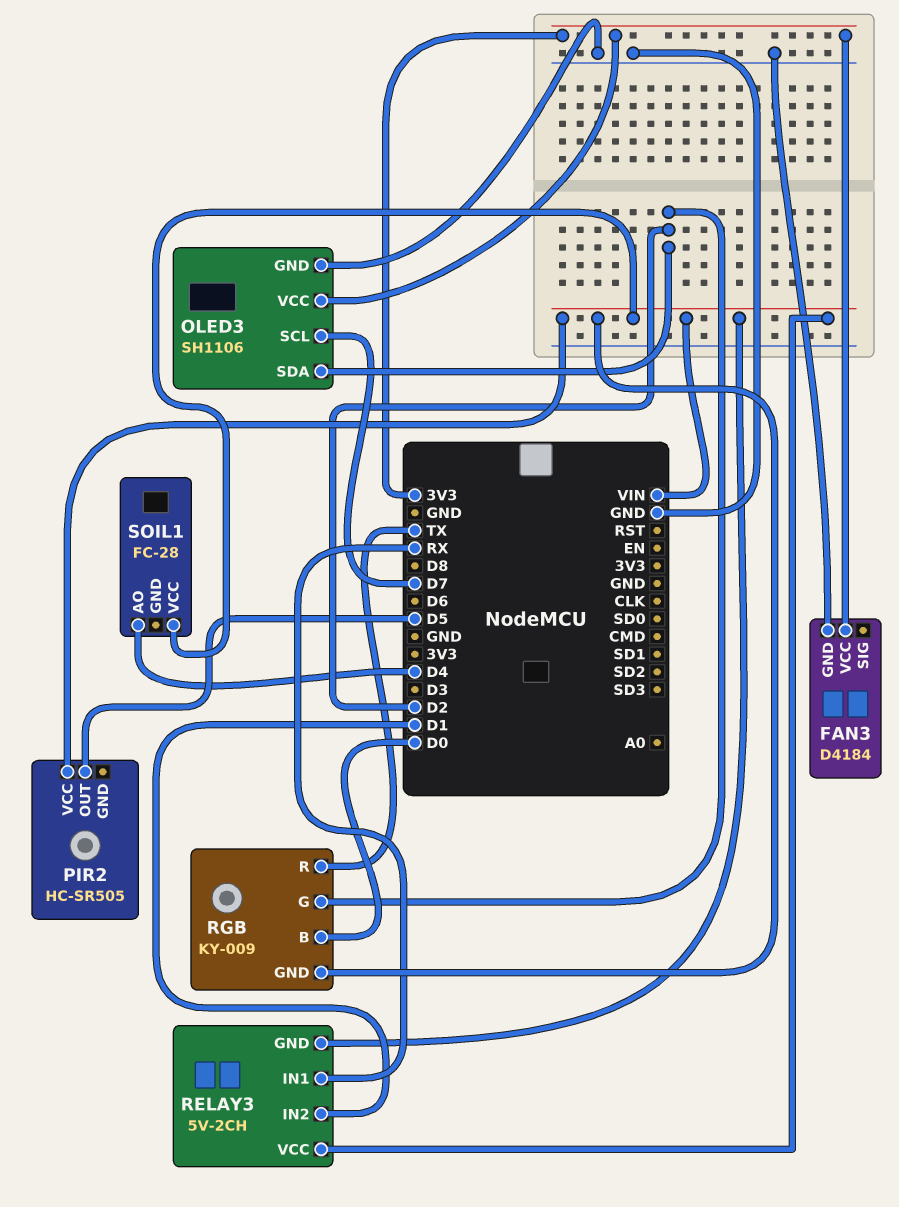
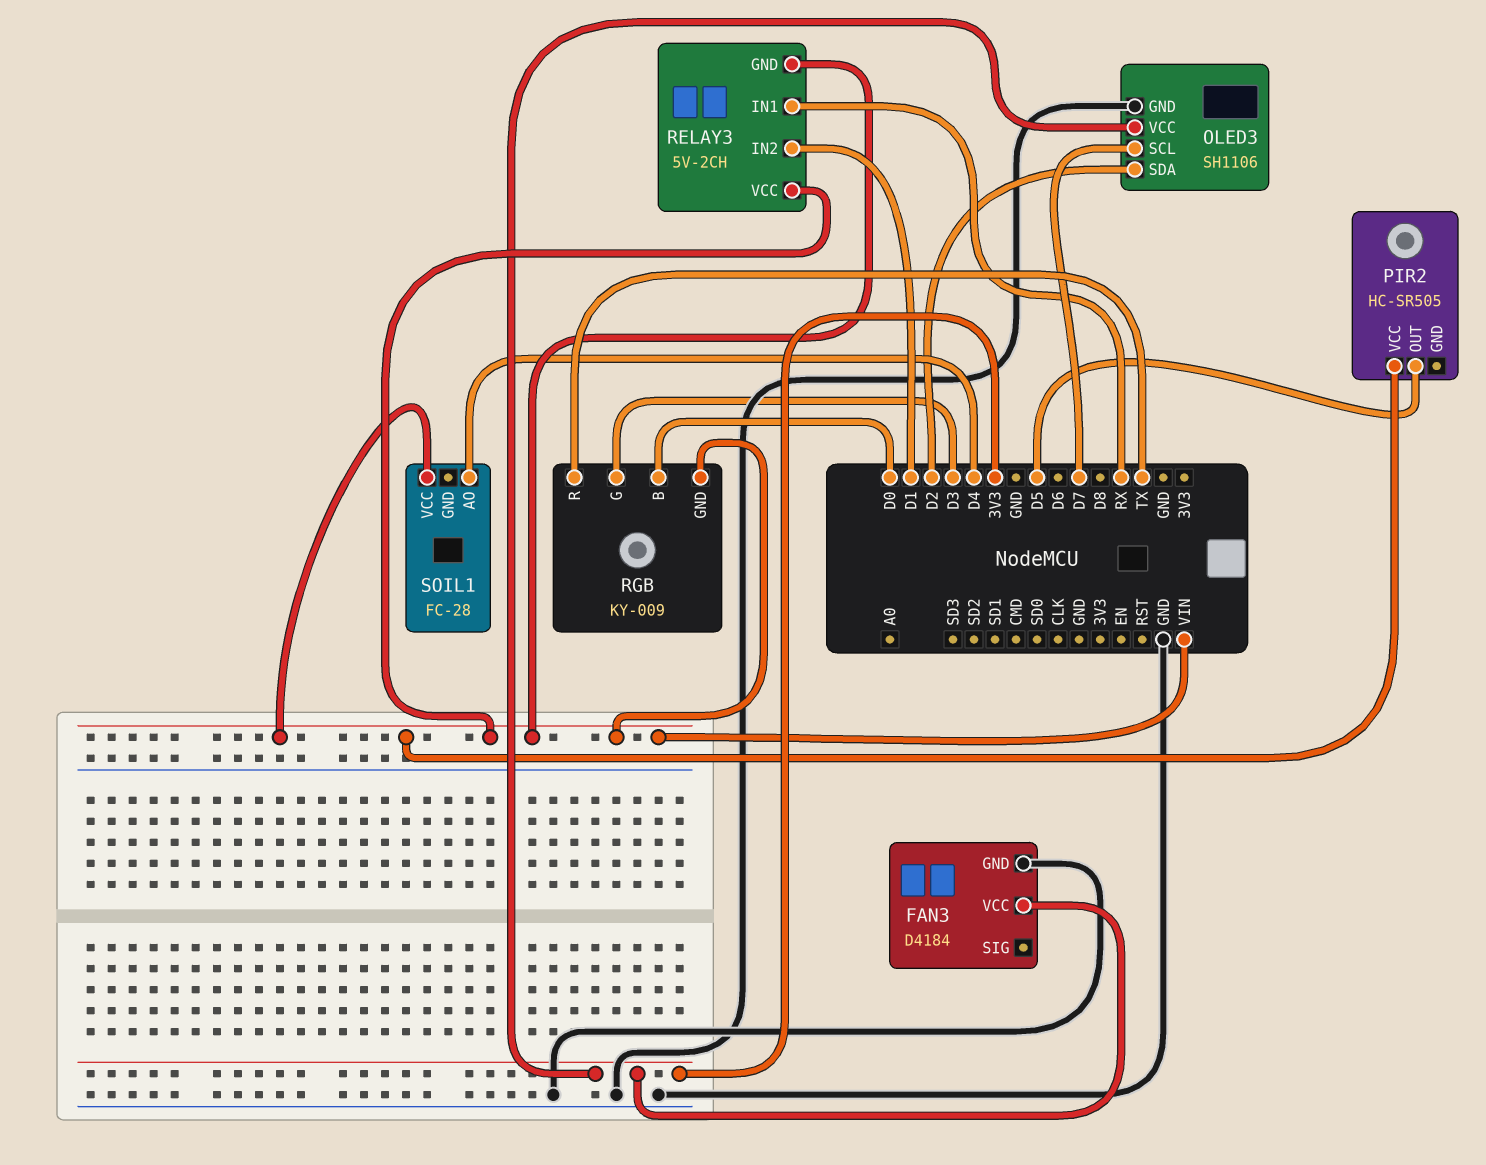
RGB pin G: D2 -> D3

